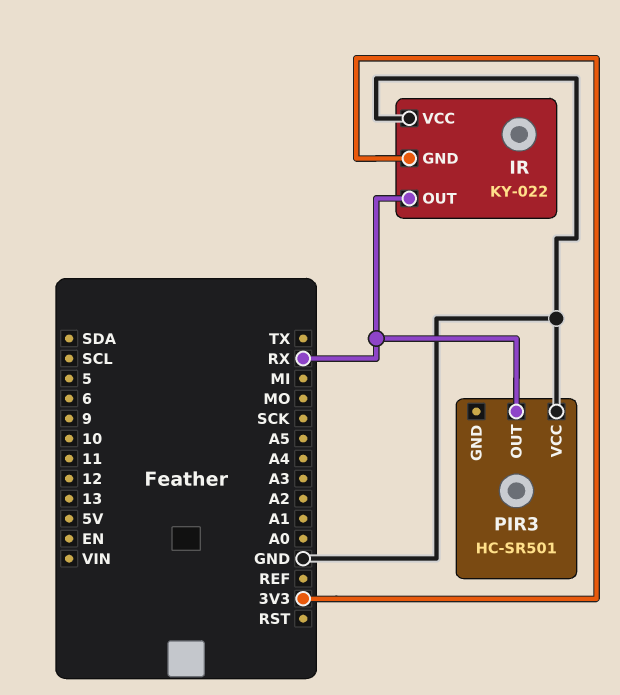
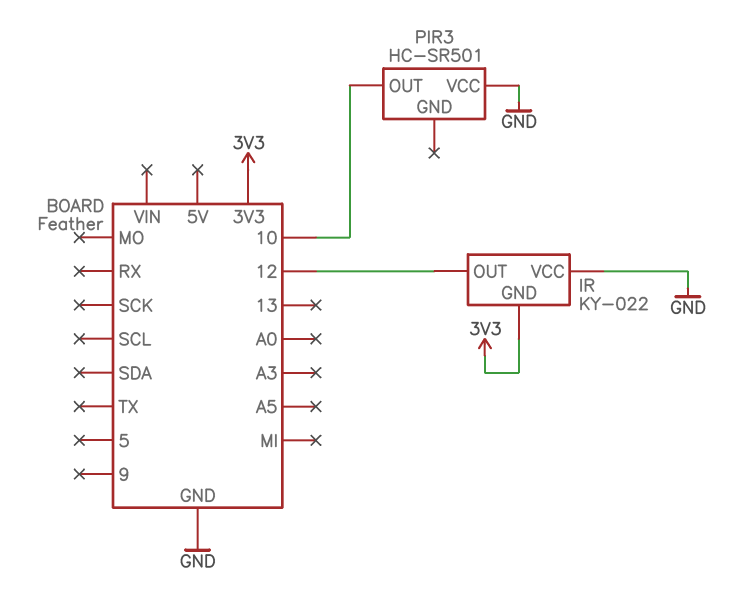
IR pin OUT: RX -> 12
PIR3 pin OUT: RX -> 10

